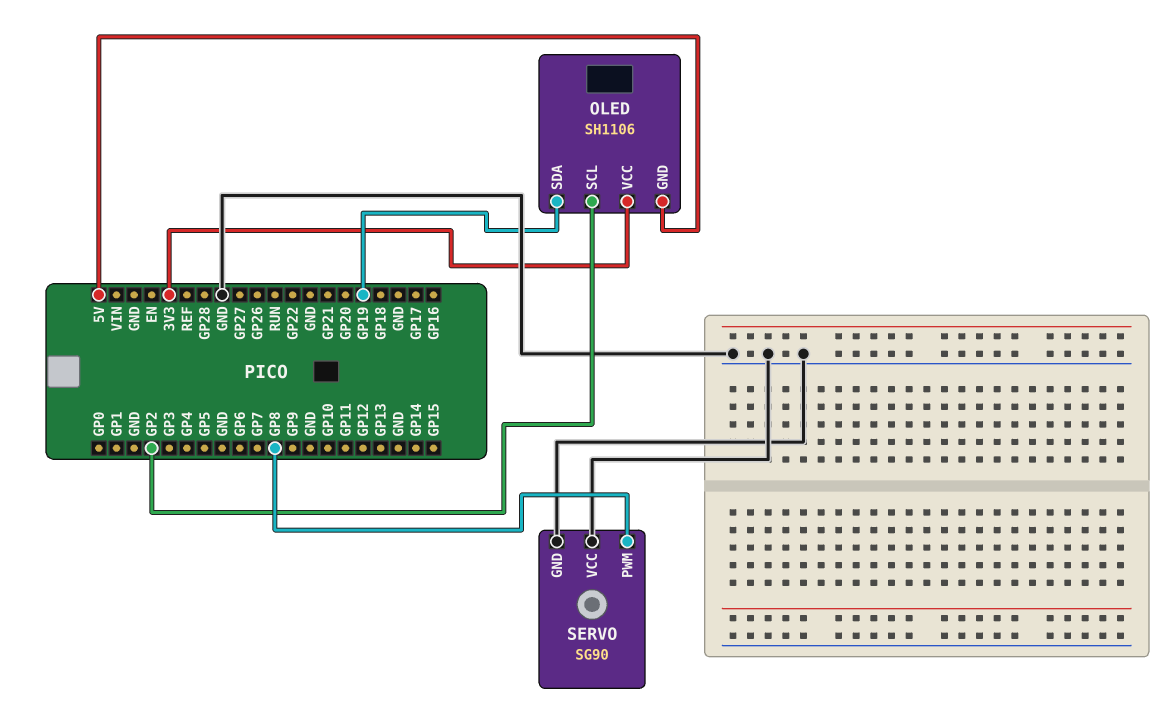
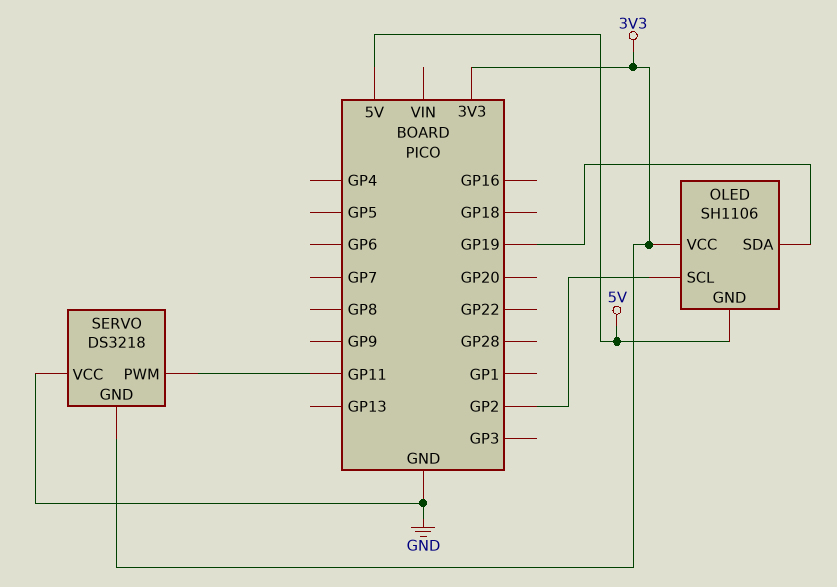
SERVO: SG90 -> DS3218
SERVO pin GND: GND -> 3V3
SERVO pin PWM: GP8 -> GP11

